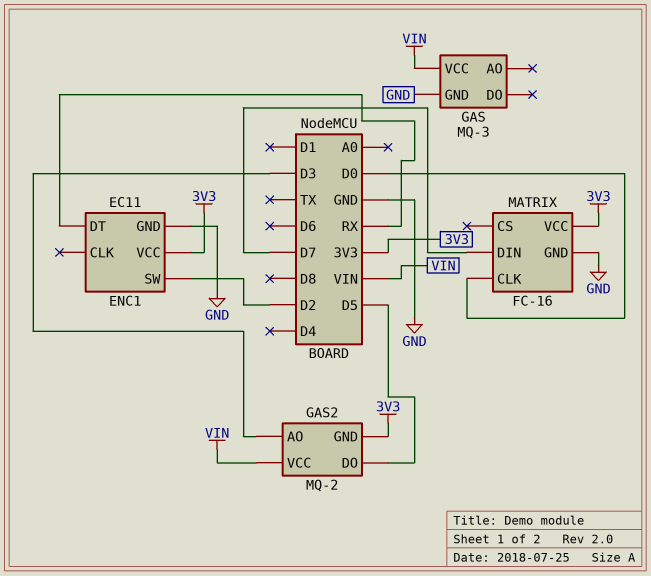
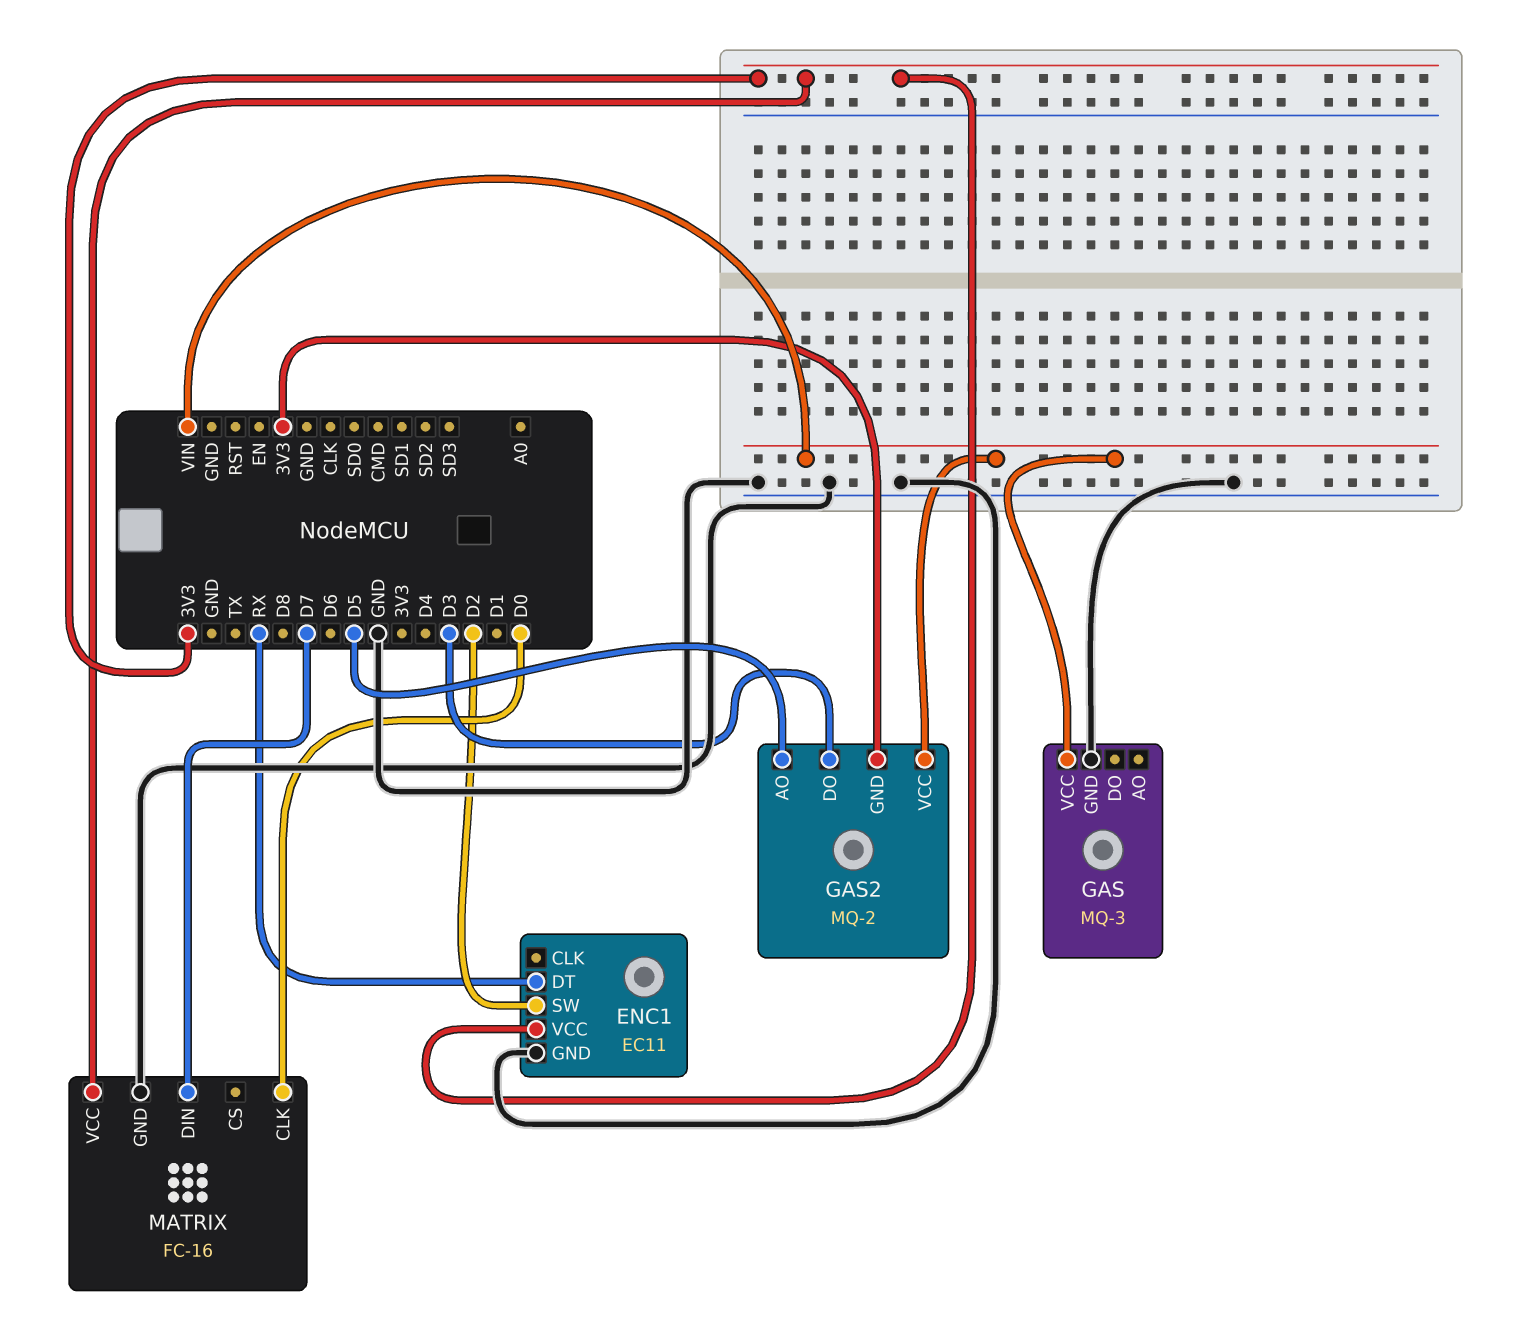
GAS2 pin AO: D3 -> D5
GAS2 pin DO: D5 -> D3

